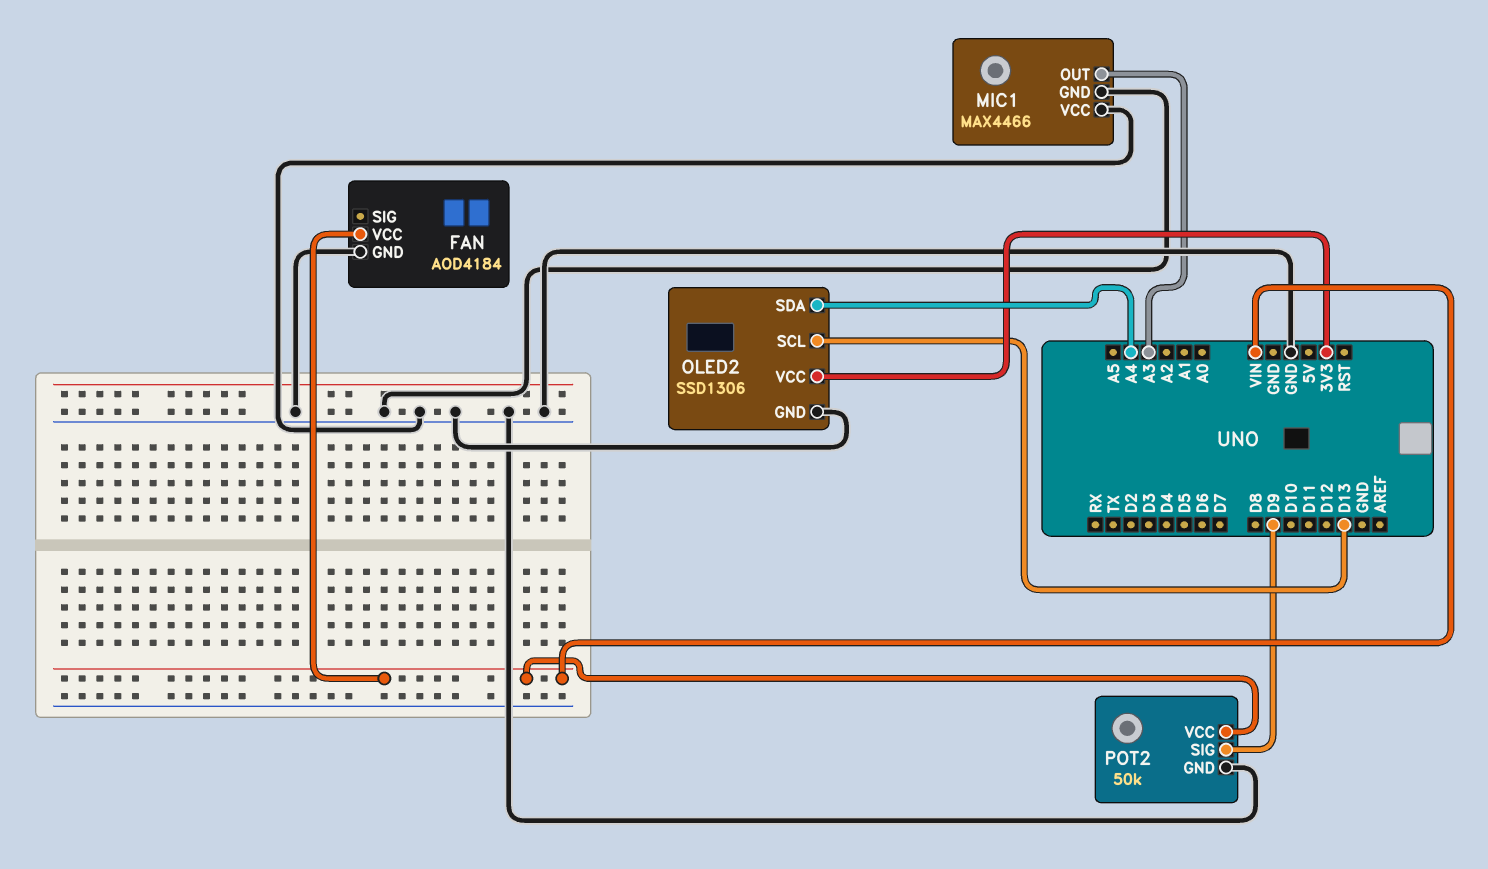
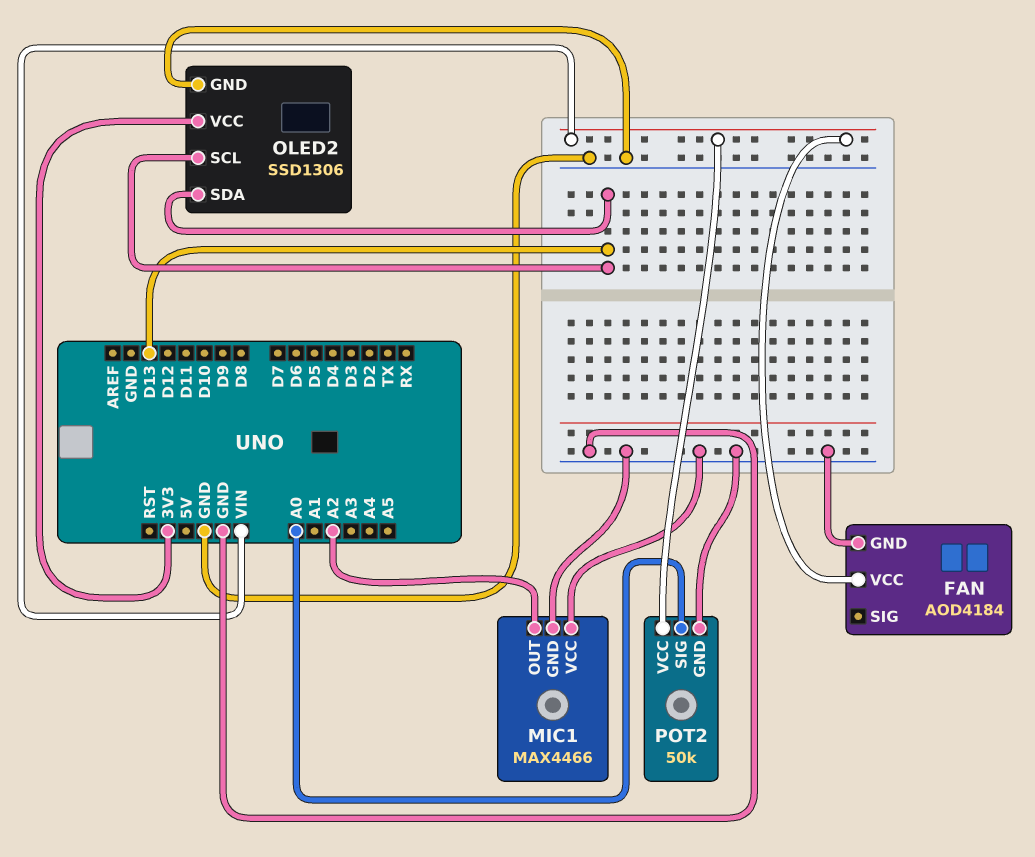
MIC1 pin OUT: A3 -> A2
OLED2 pin SDA: A4 -> D13
POT2 pin SIG: D9 -> A0

